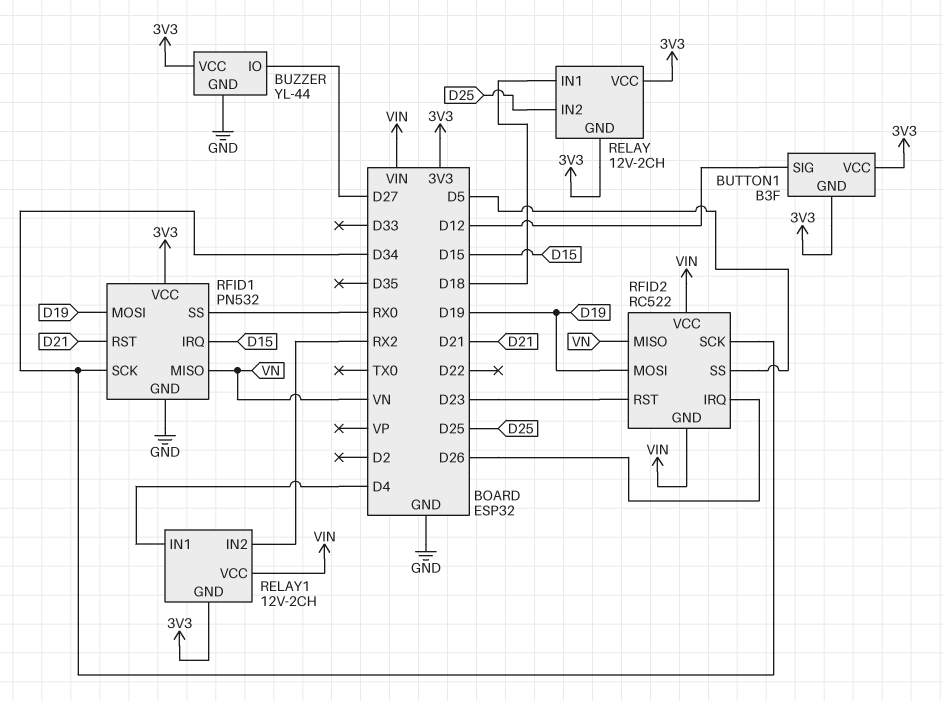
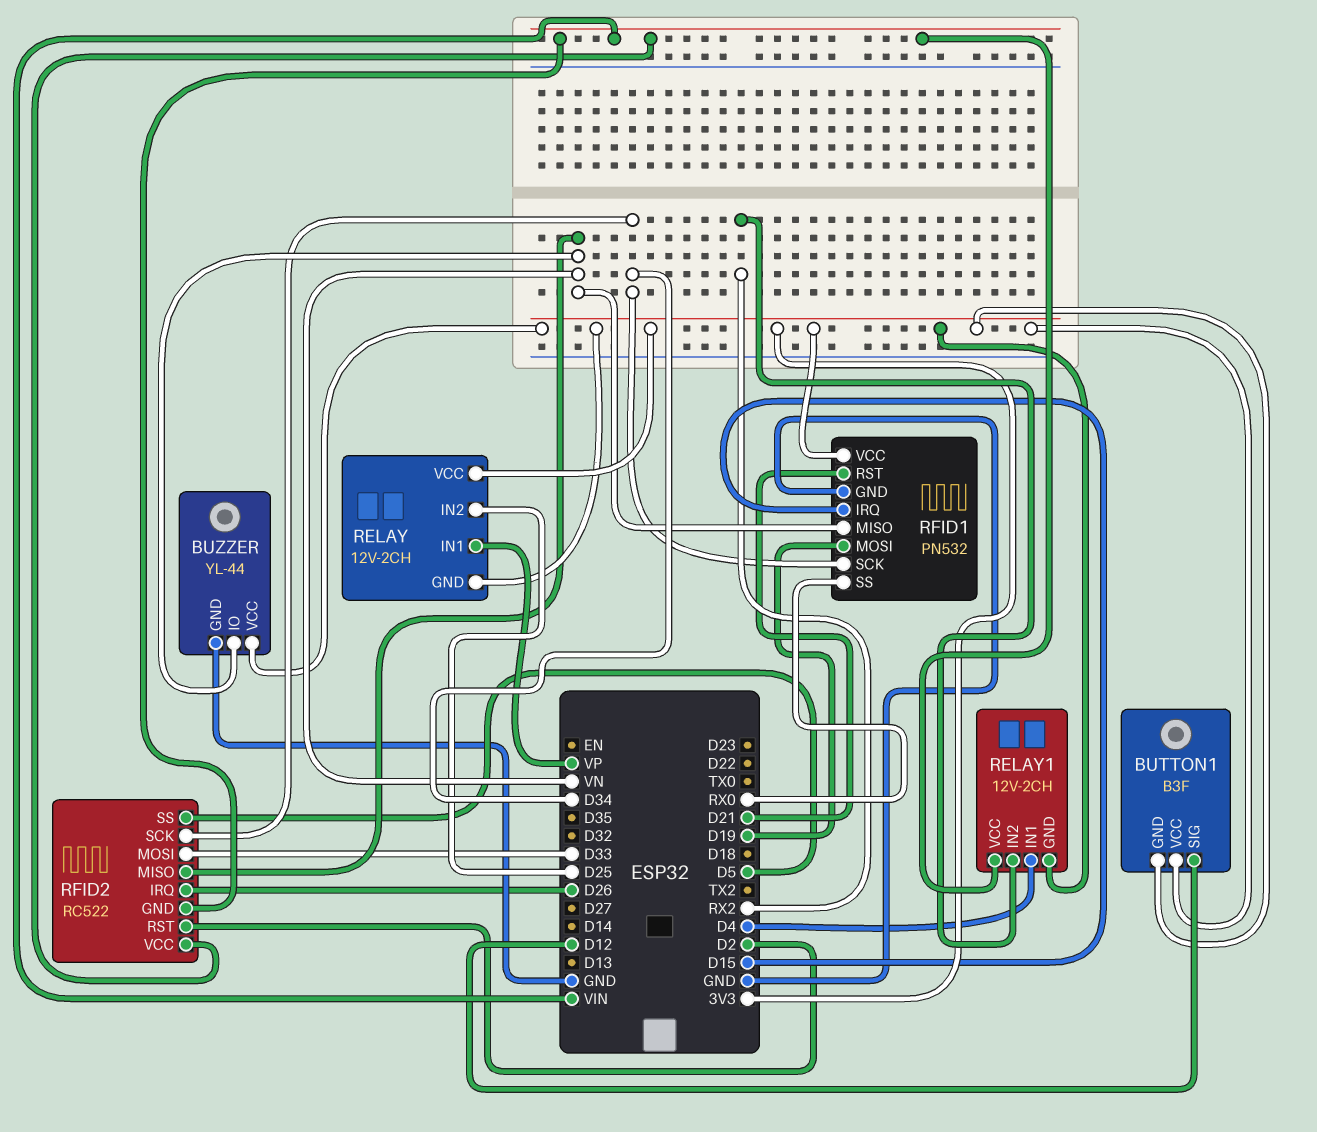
BUZZER pin IO: D27 -> VN
RELAY pin IN1: D18 -> VP
RFID2 pin MOSI: D19 -> D33
RFID2 pin RST: D23 -> D2

